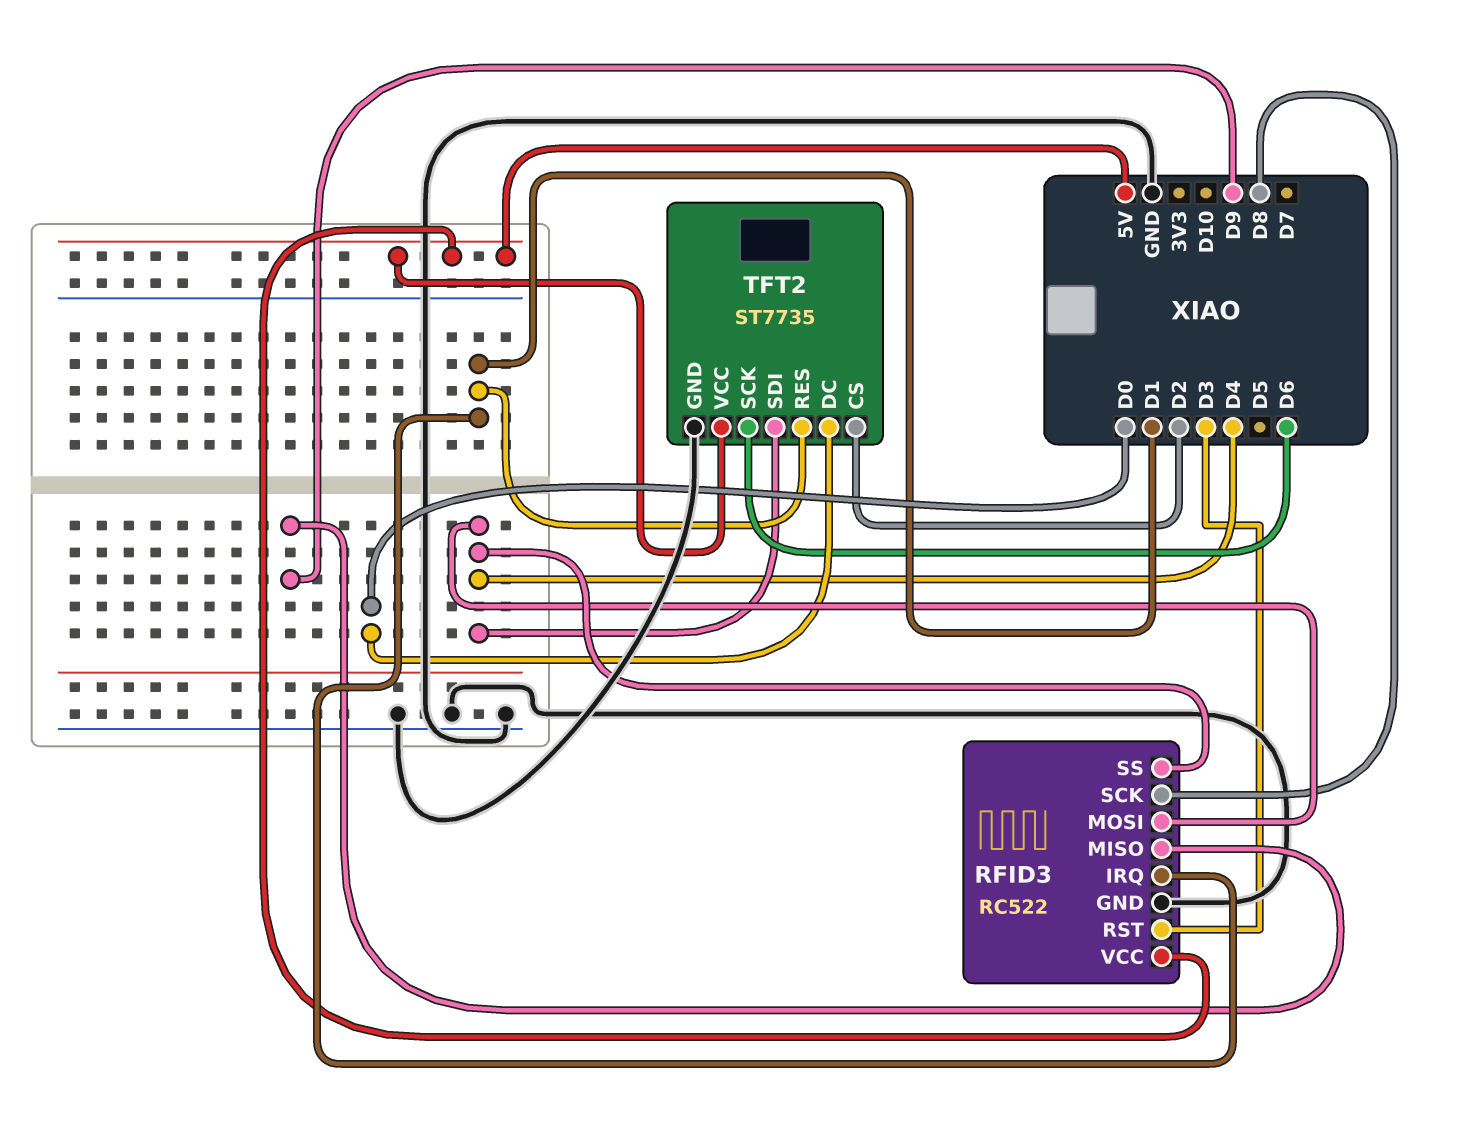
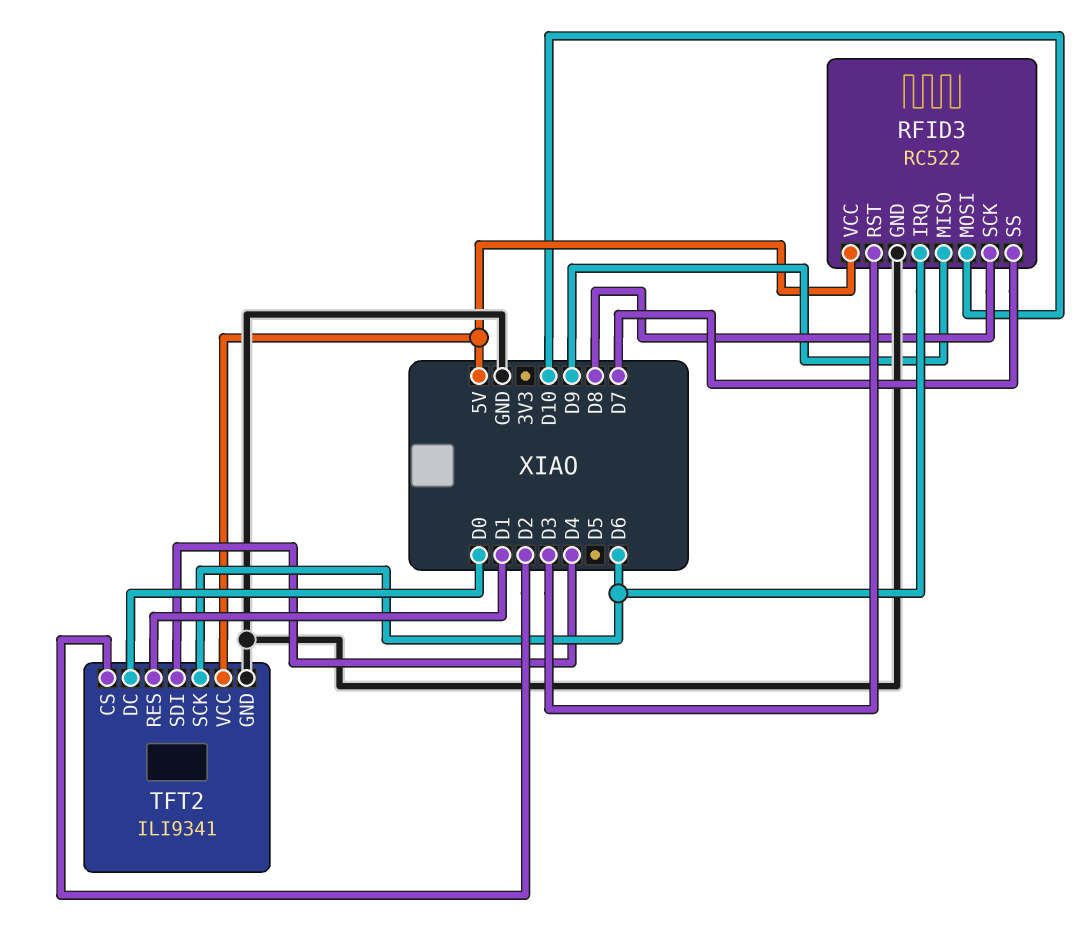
RFID3 pin IRQ: D1 -> D6
RFID3 pin MOSI: D4 -> D10
RFID3 pin SS: D4 -> D7
TFT2: ST7735 -> ILI9341

